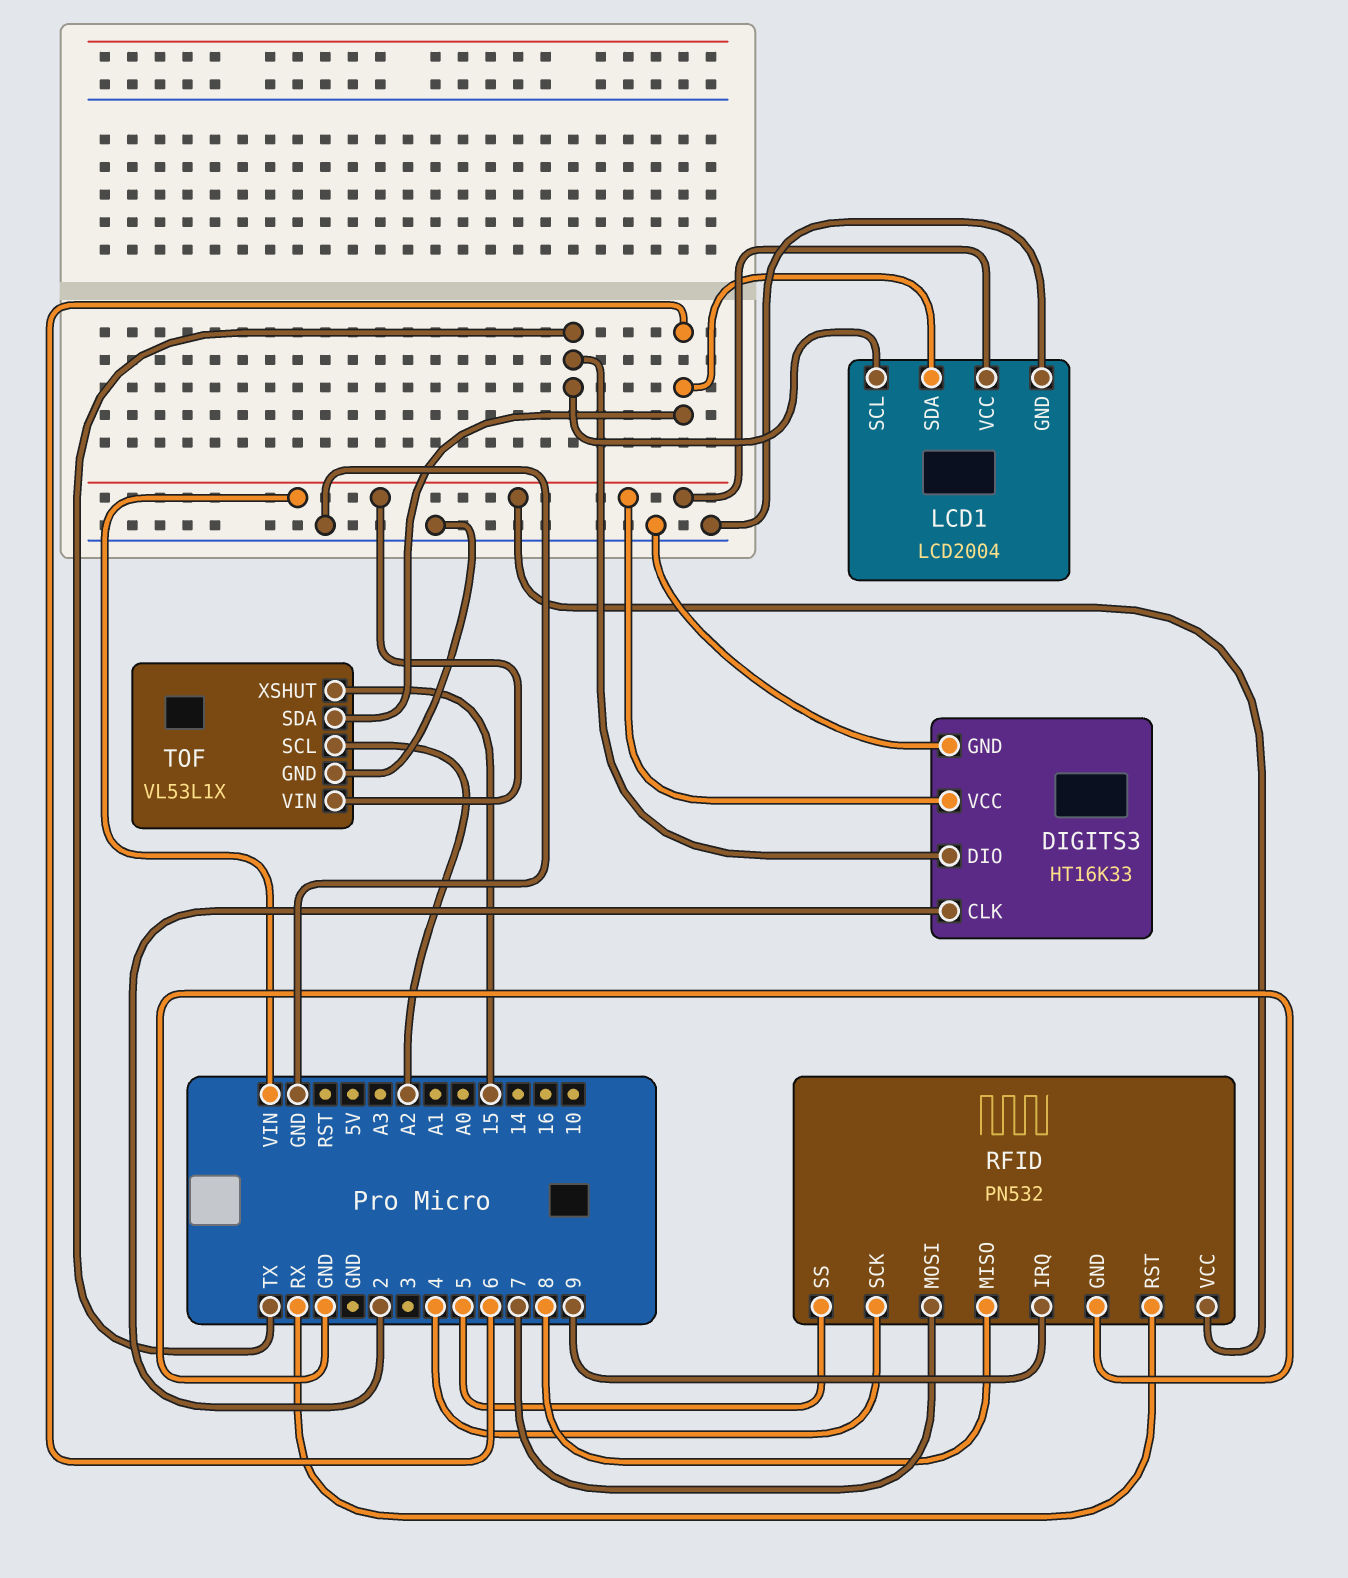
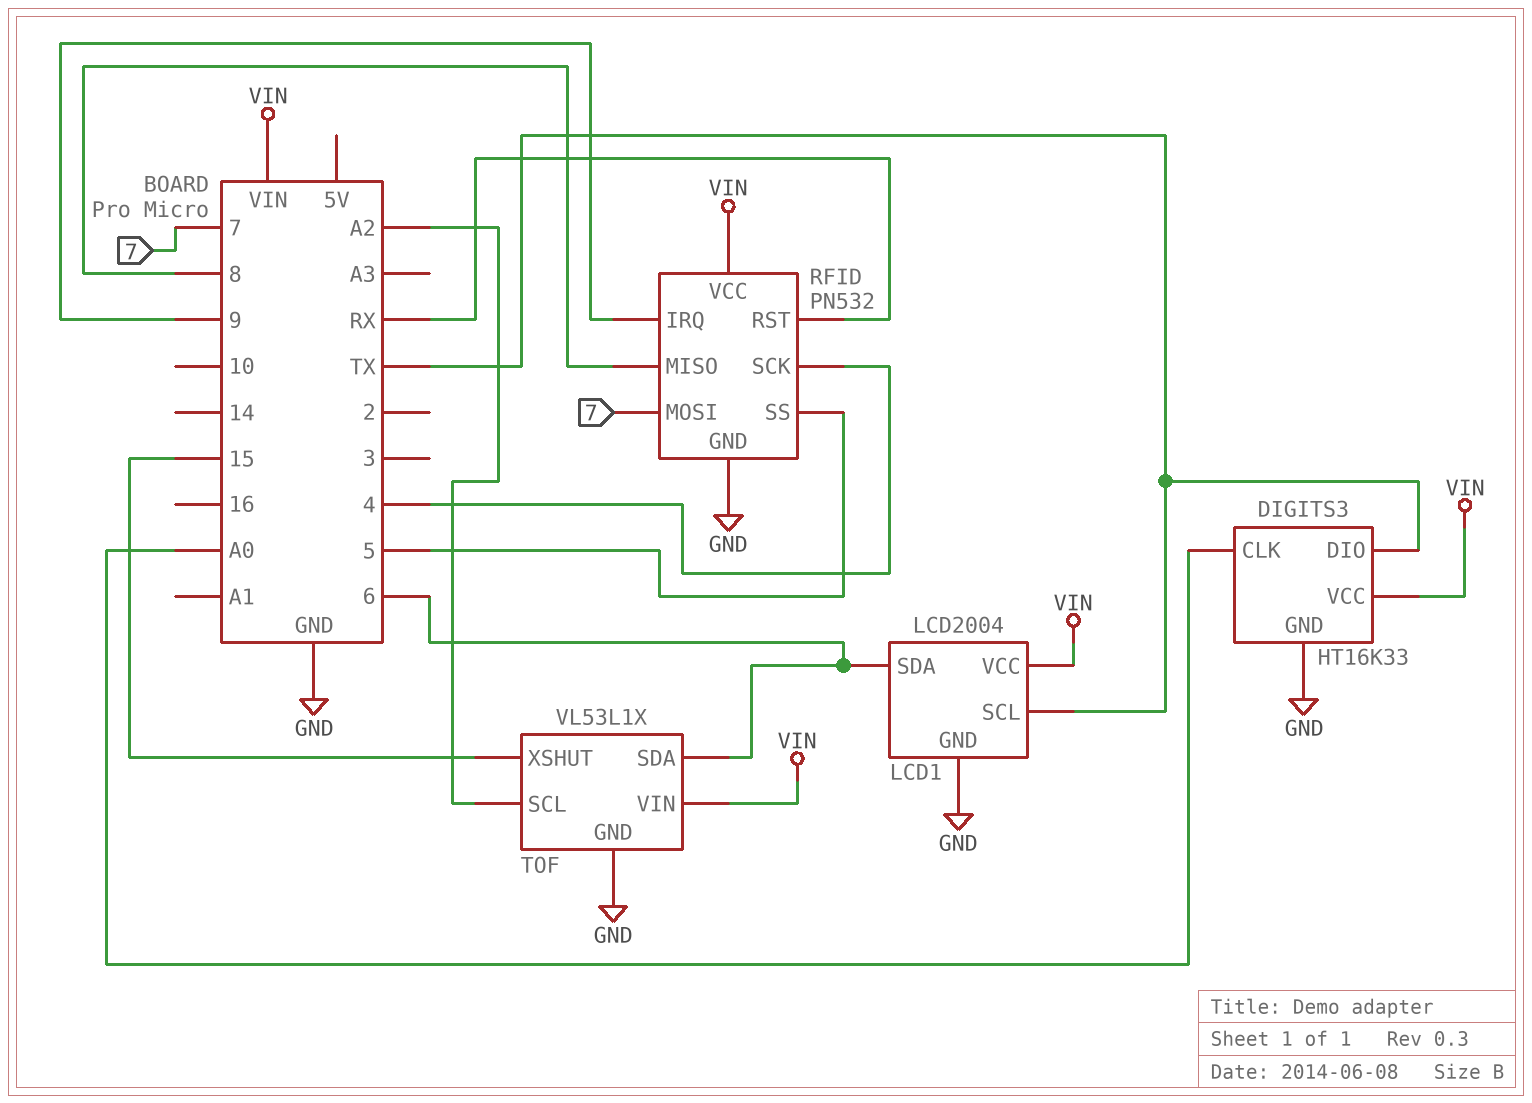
DIGITS3 pin CLK: 2 -> A0

